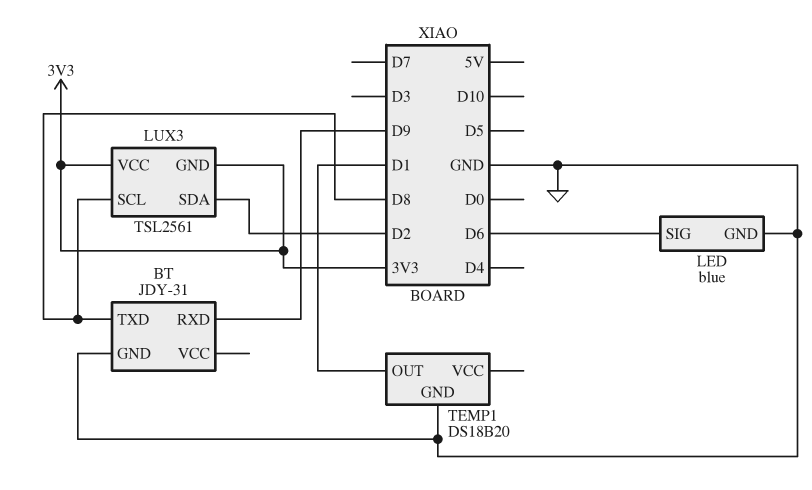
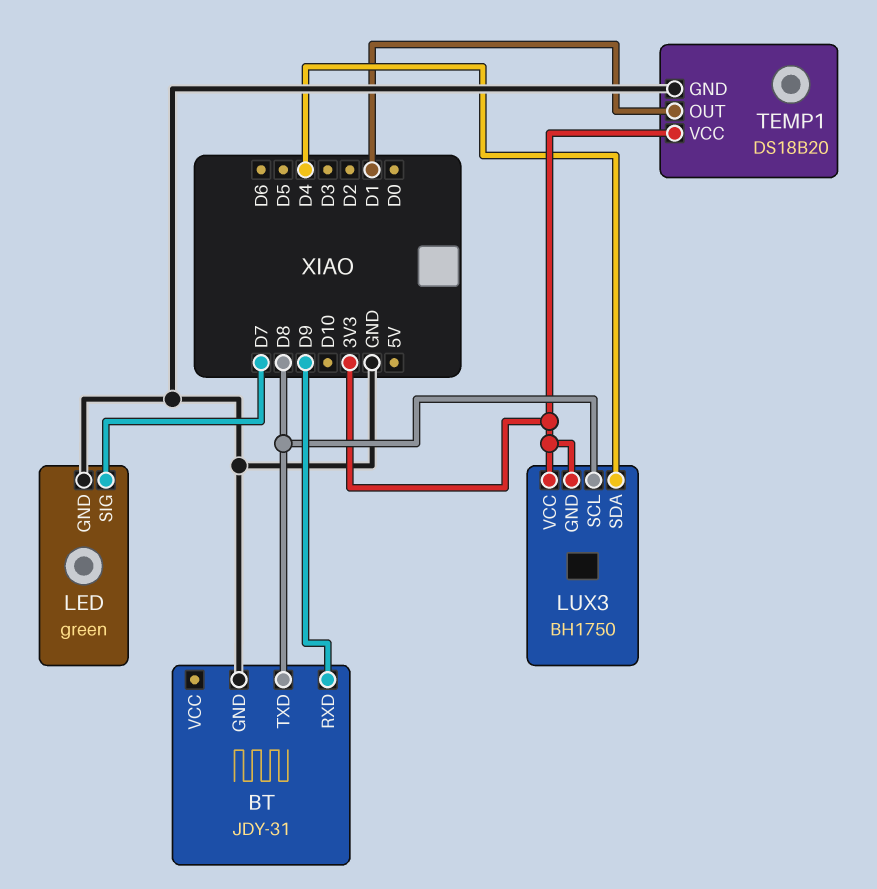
LED: blue -> green
LED pin SIG: D6 -> D7
LUX3: TSL2561 -> BH1750
LUX3 pin SDA: D2 -> D4
TEMP1 pin VCC: none -> 3V3

